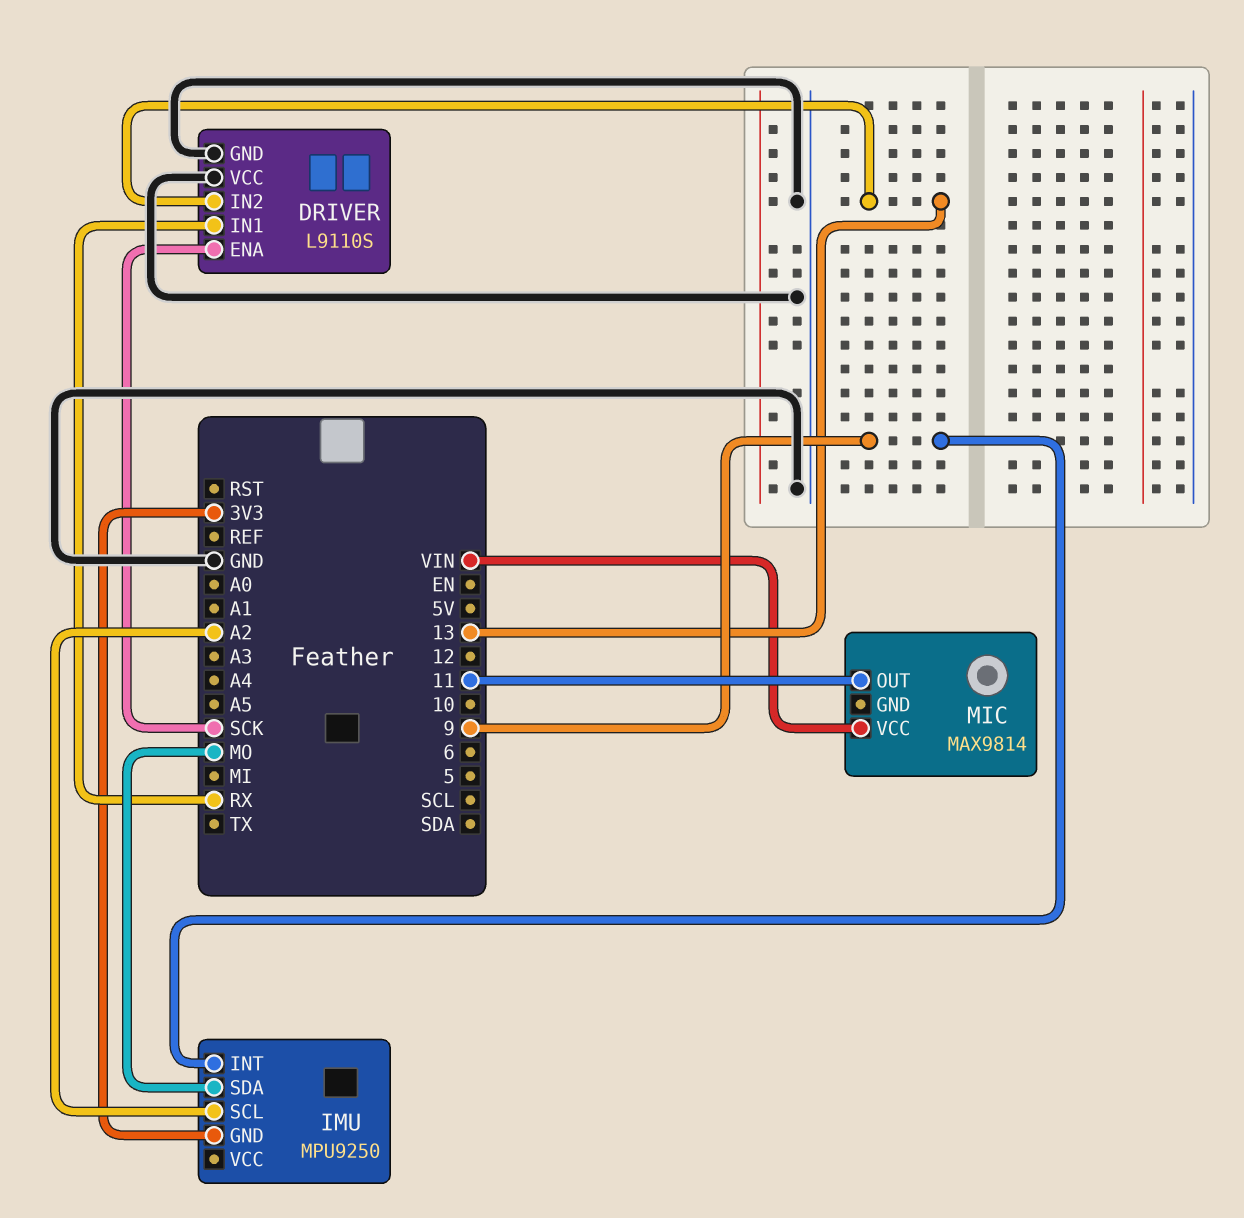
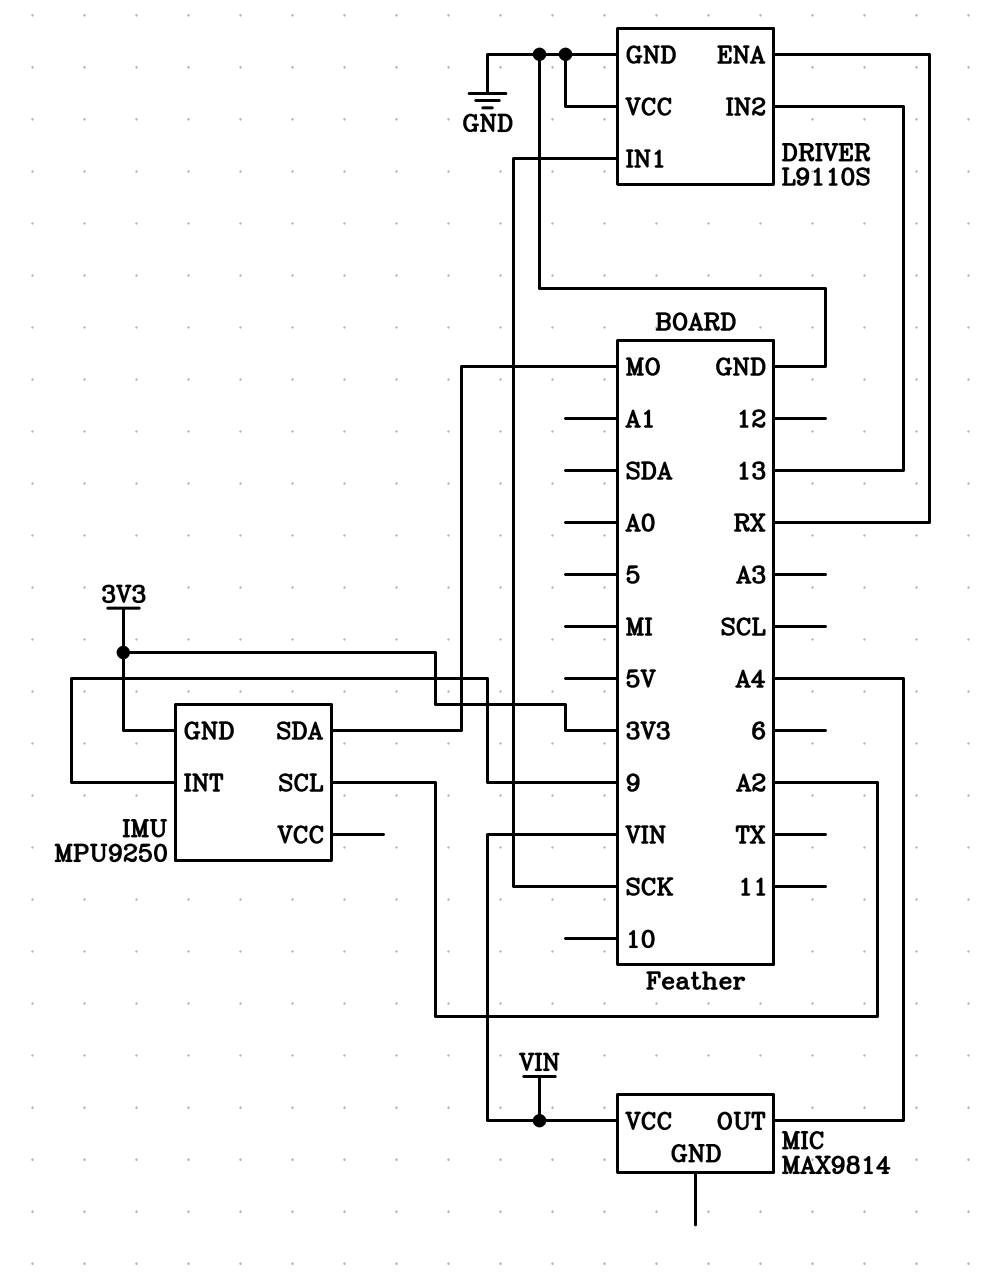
DRIVER pin ENA: SCK -> RX
DRIVER pin IN1: RX -> SCK
MIC pin OUT: 11 -> A4

